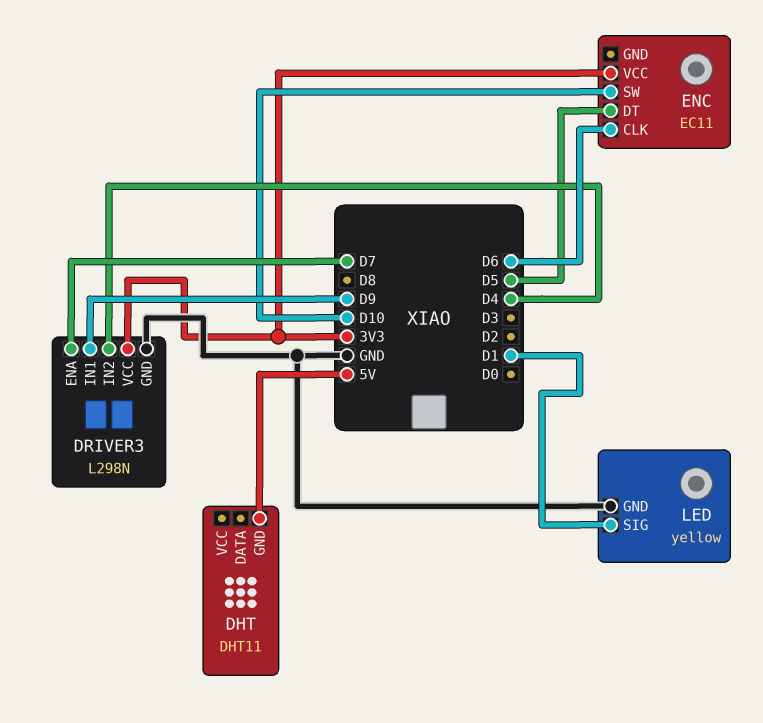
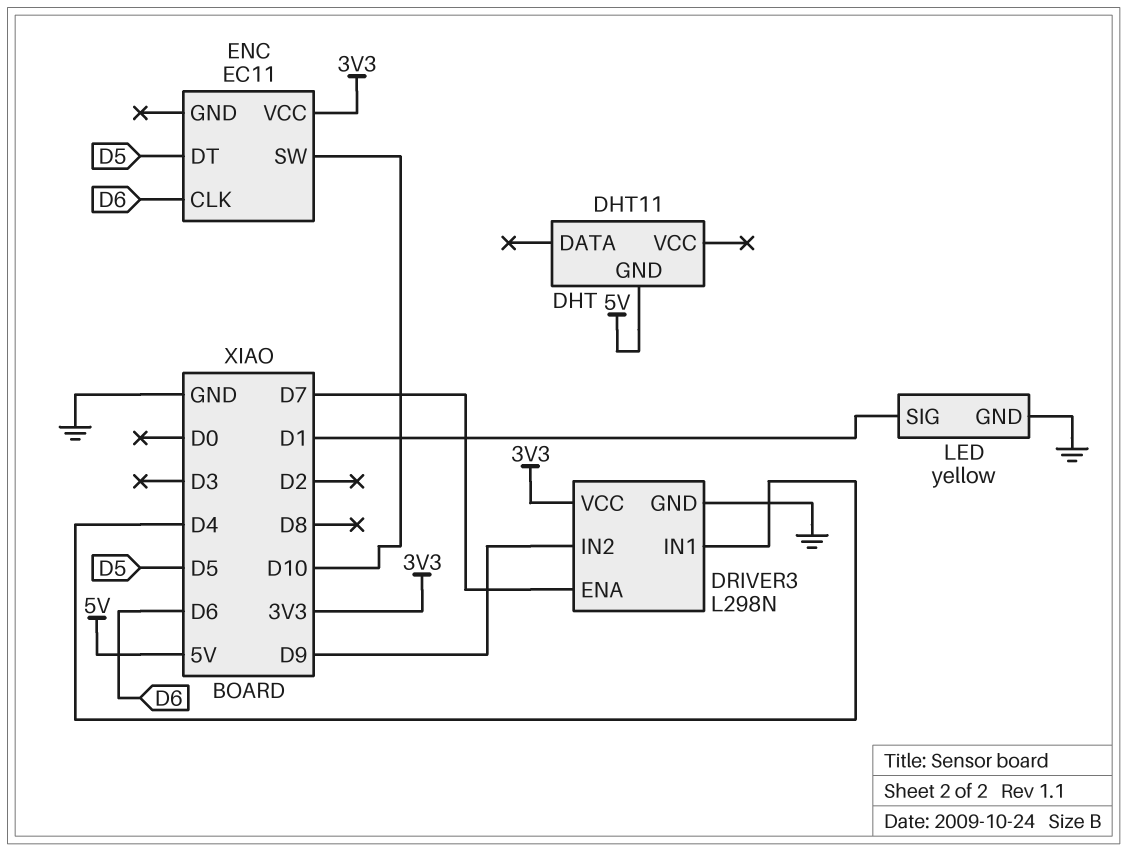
DRIVER3 pin IN1: D9 -> D4
DRIVER3 pin IN2: D4 -> D9

